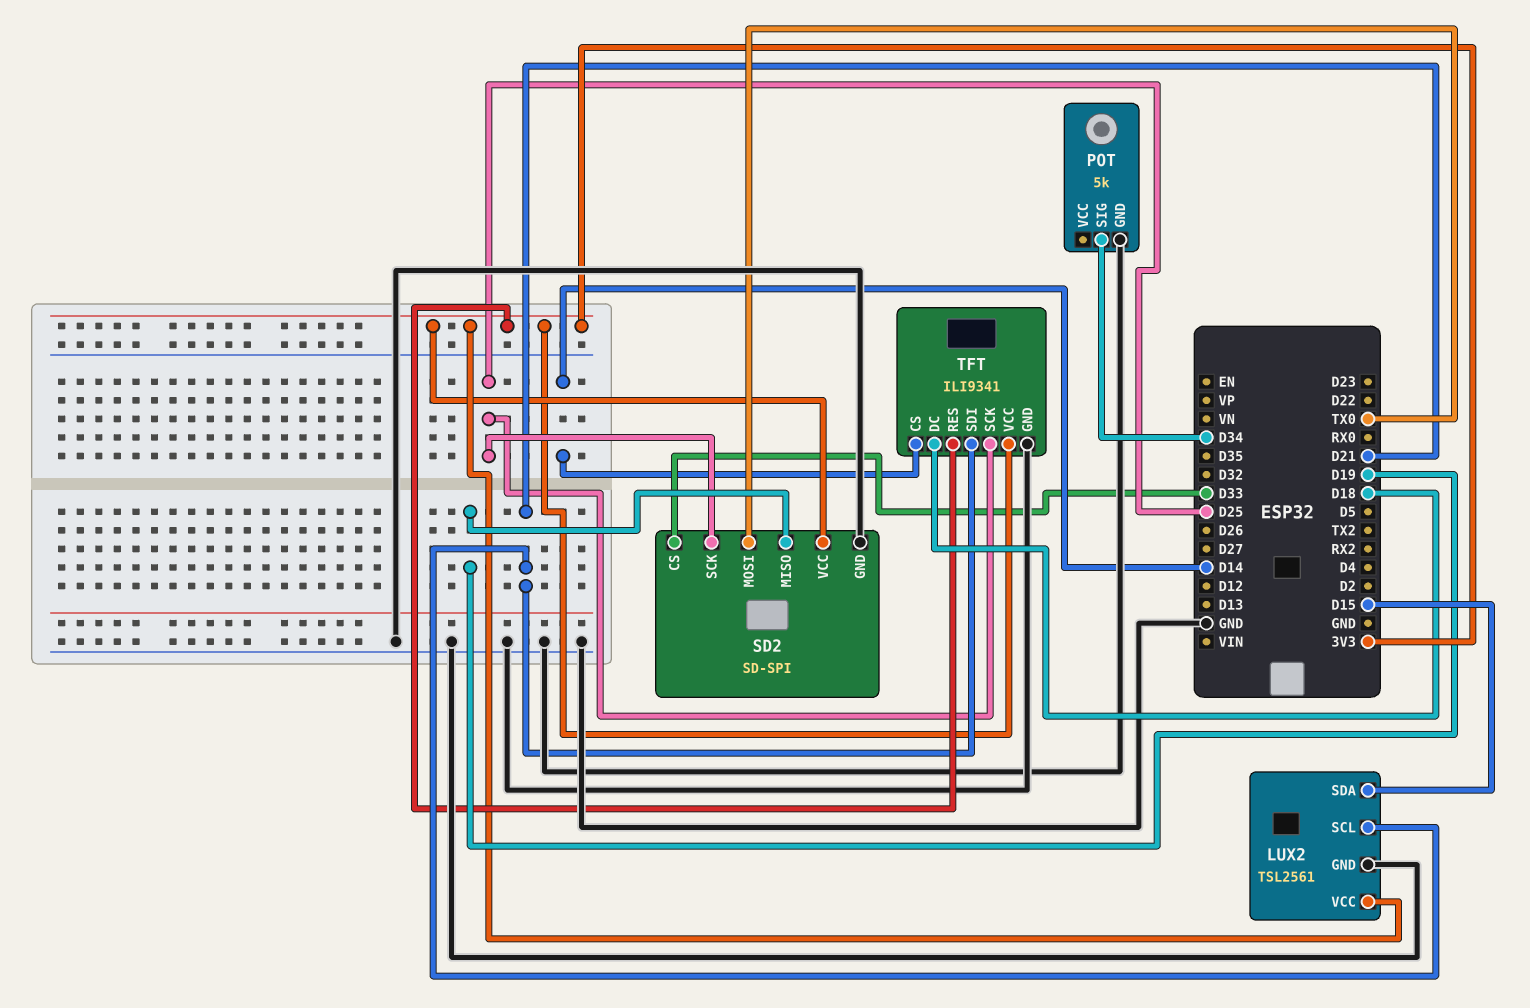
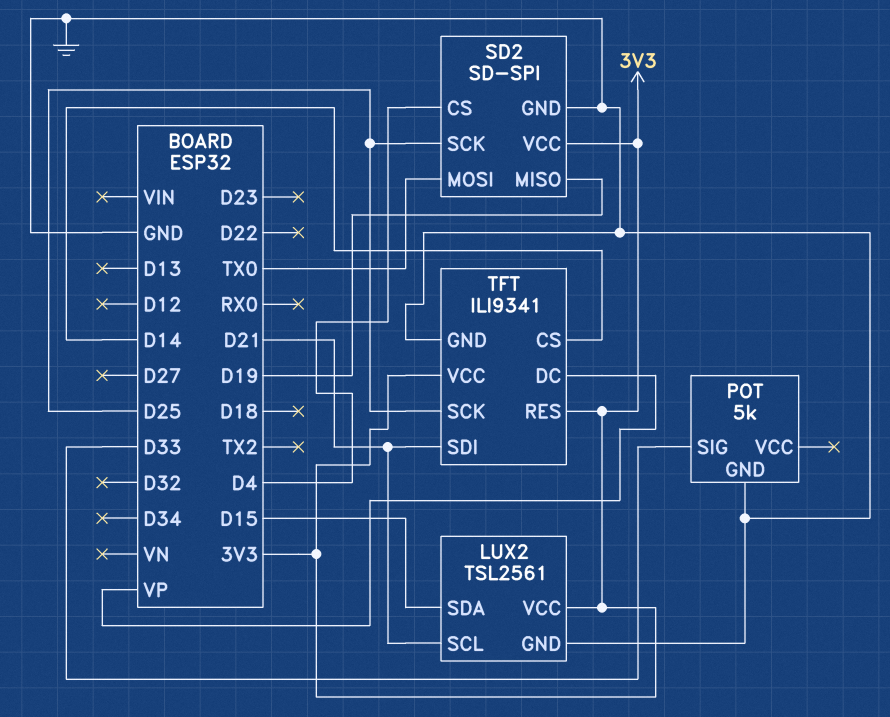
POT pin SIG: D34 -> D33
SD2 pin CS: D33 -> D4
TFT pin DC: D18 -> VP

